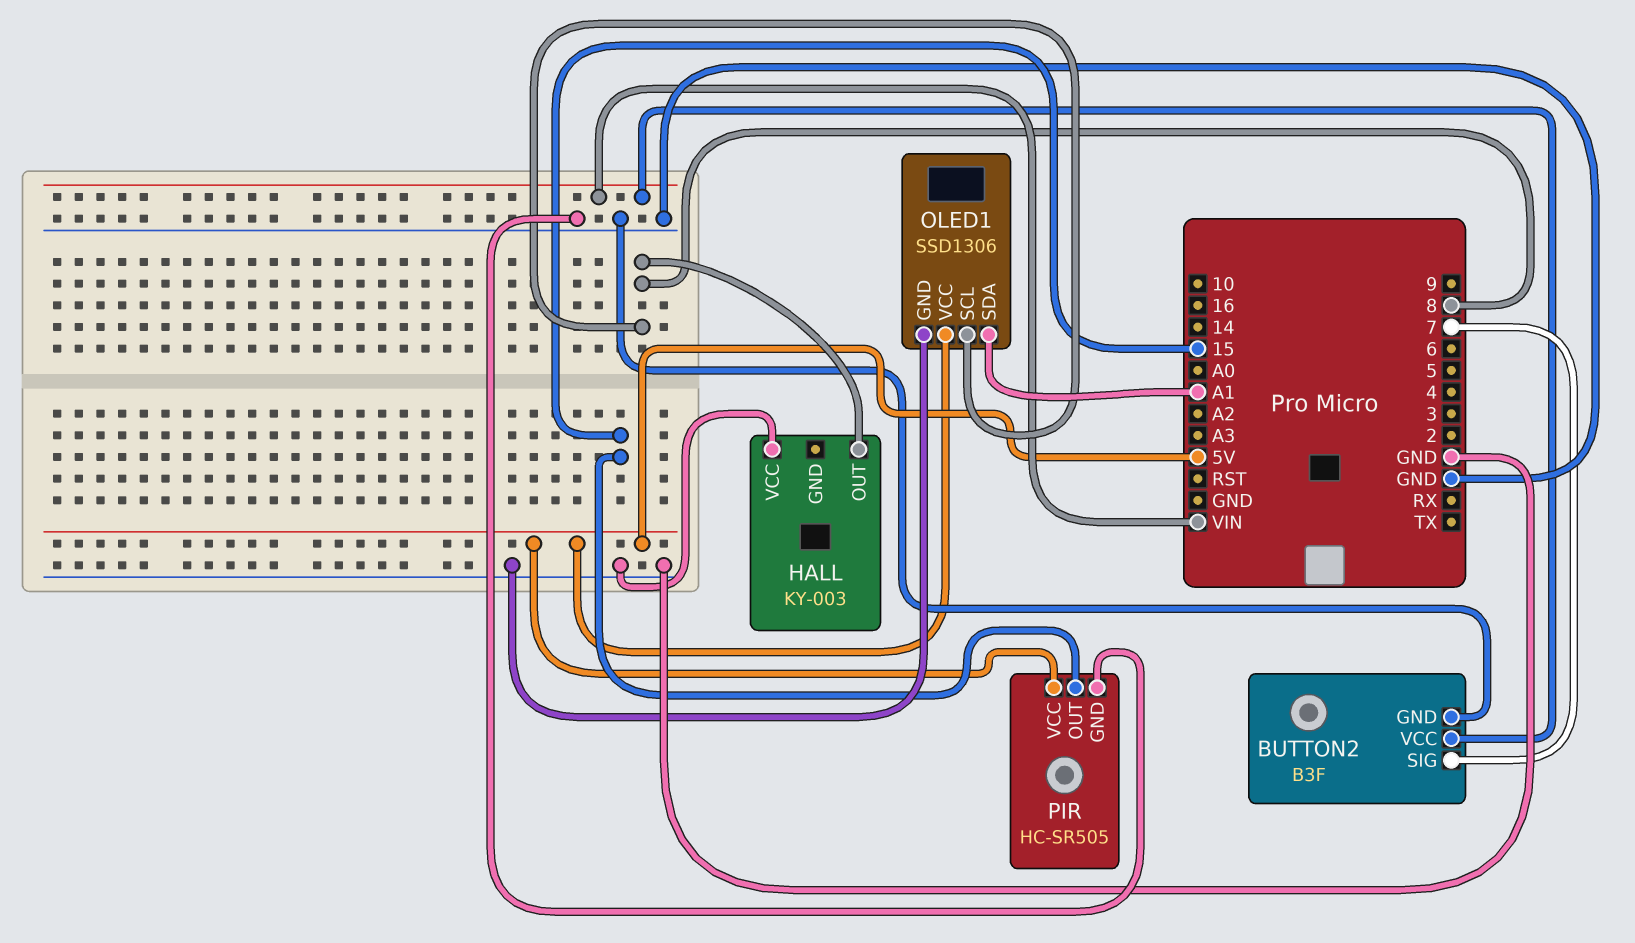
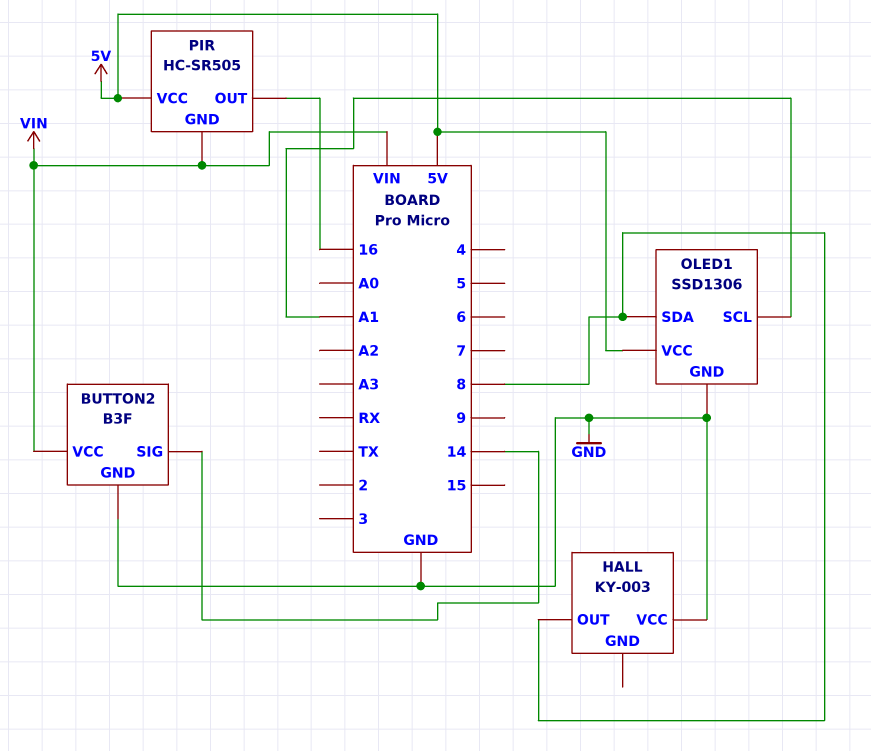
BUTTON2 pin SIG: 7 -> 14
OLED1 pin SCL: 8 -> A1
OLED1 pin SDA: A1 -> 8
PIR pin GND: GND -> VIN
PIR pin OUT: 15 -> 16

